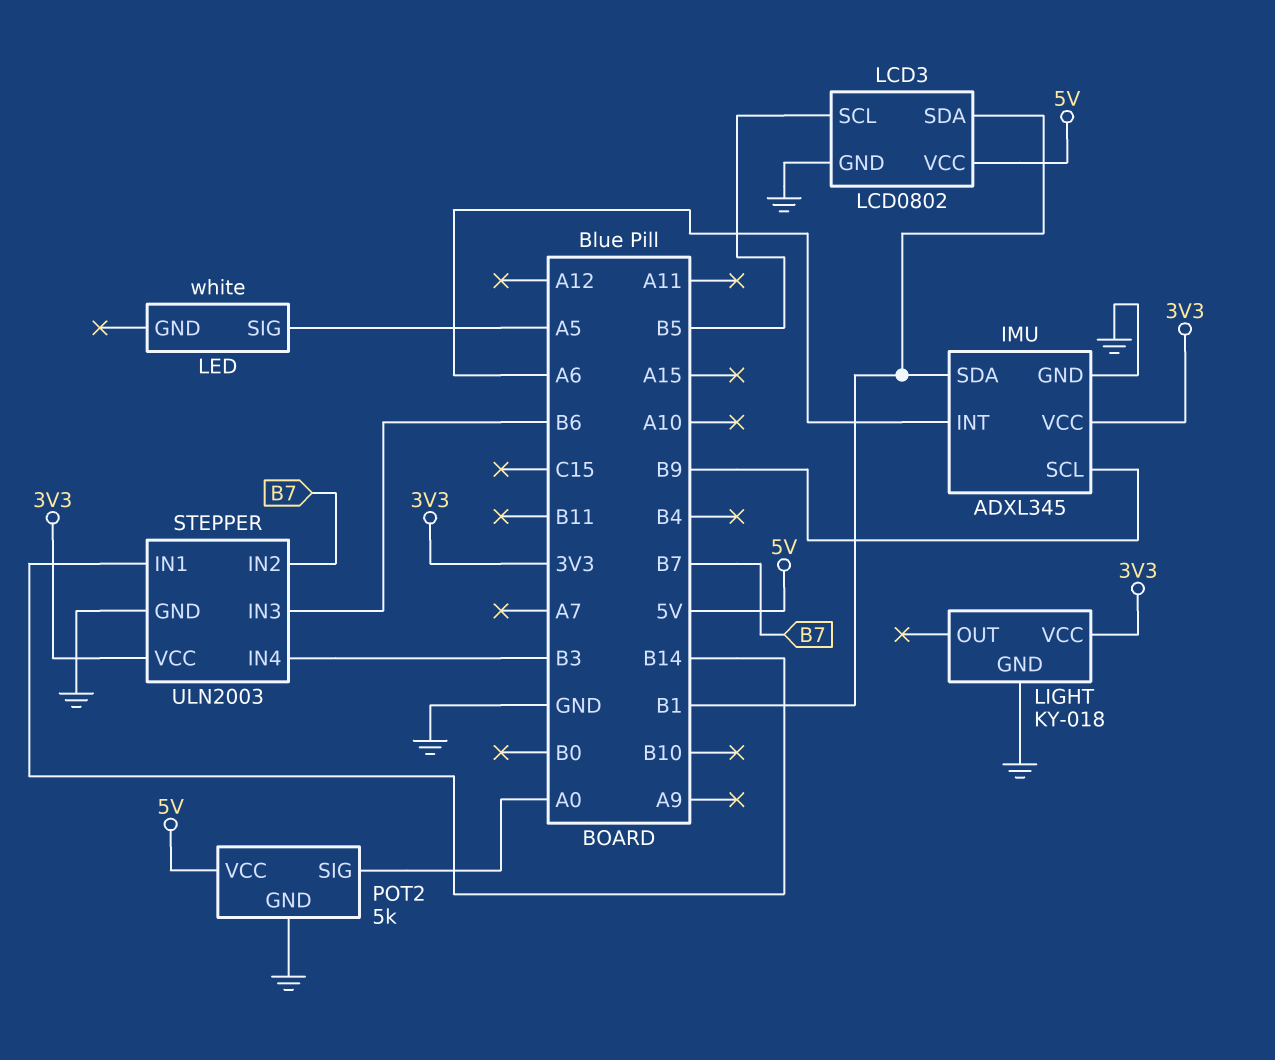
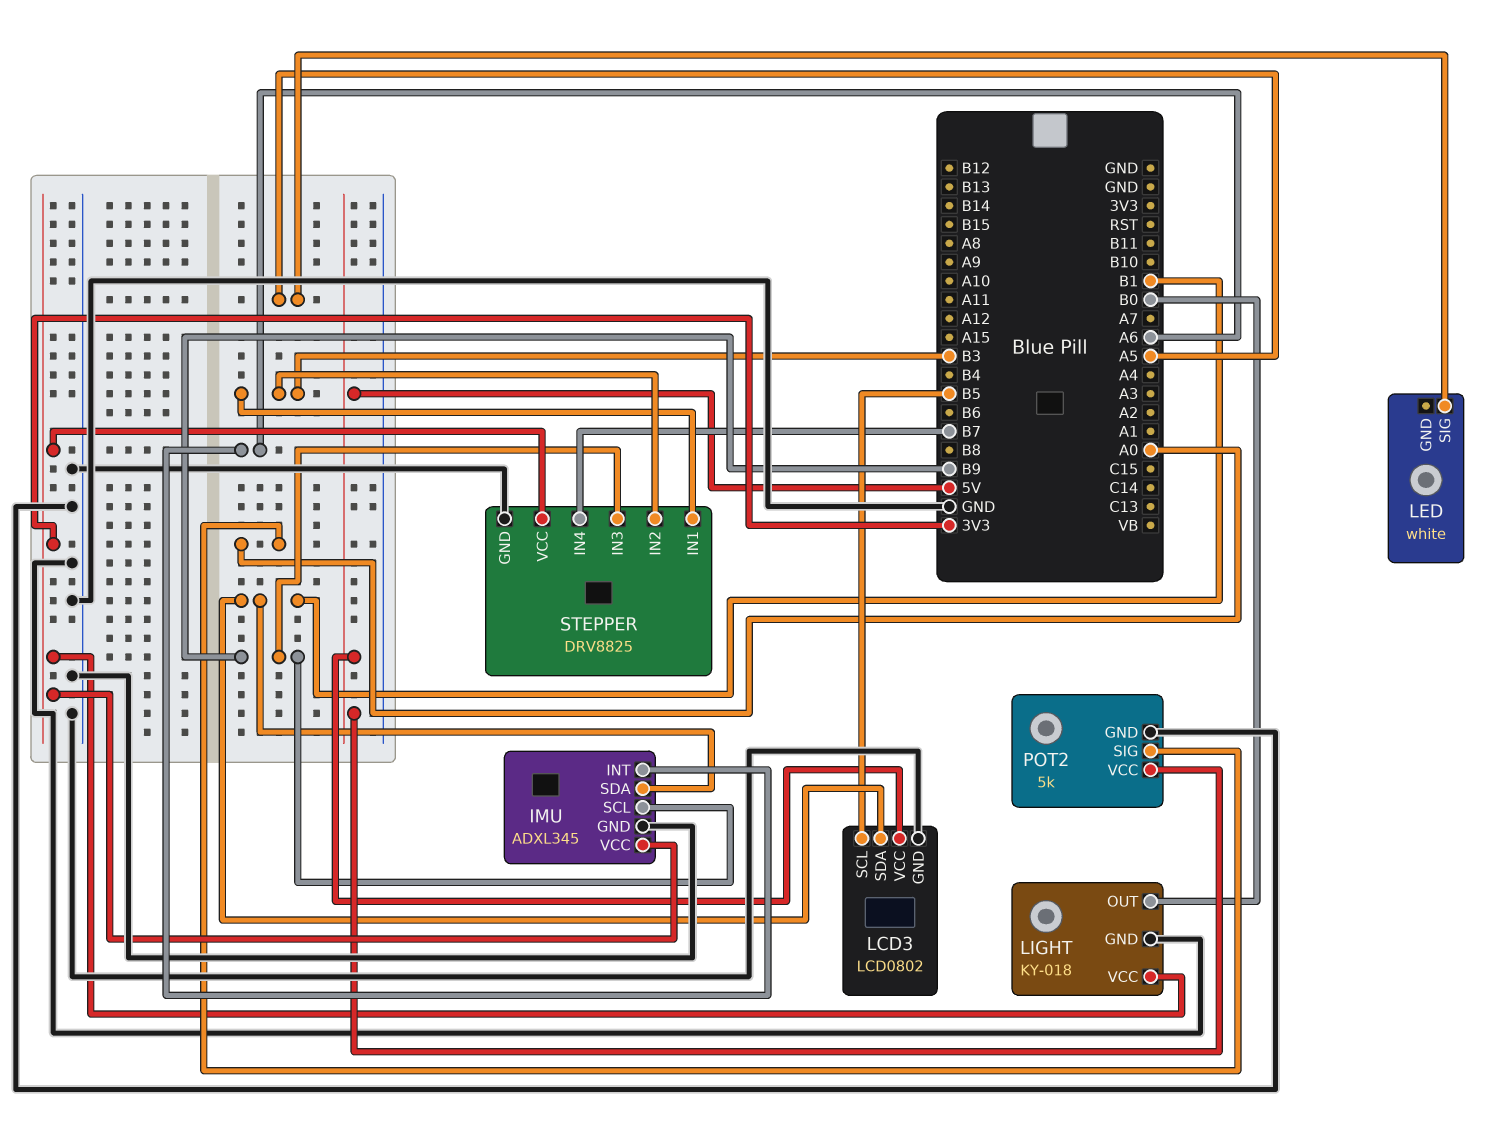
LIGHT pin OUT: none -> B0
STEPPER: ULN2003 -> DRV8825
STEPPER pin IN1: B14 -> B3
STEPPER pin IN2: B7 -> B3
STEPPER pin IN3: B6 -> B9
STEPPER pin IN4: B3 -> B7

